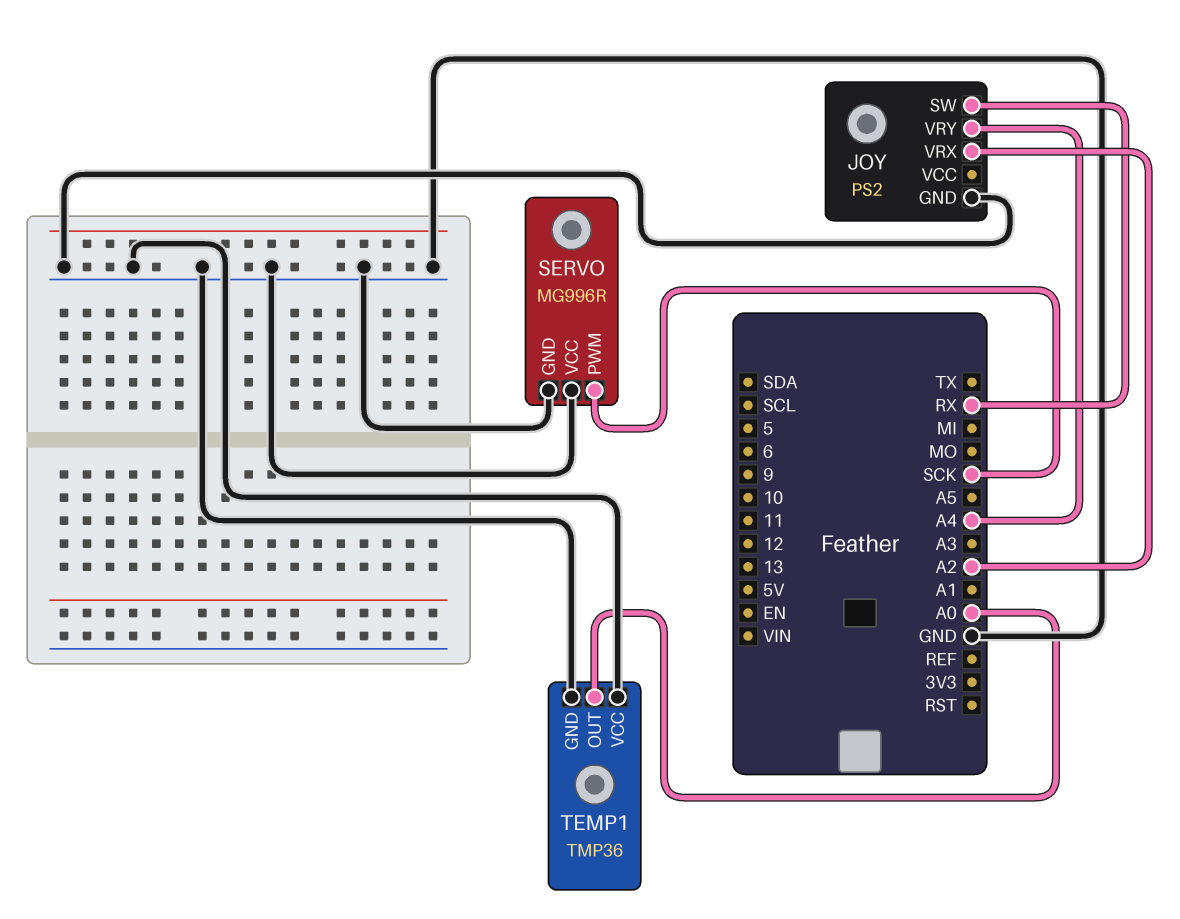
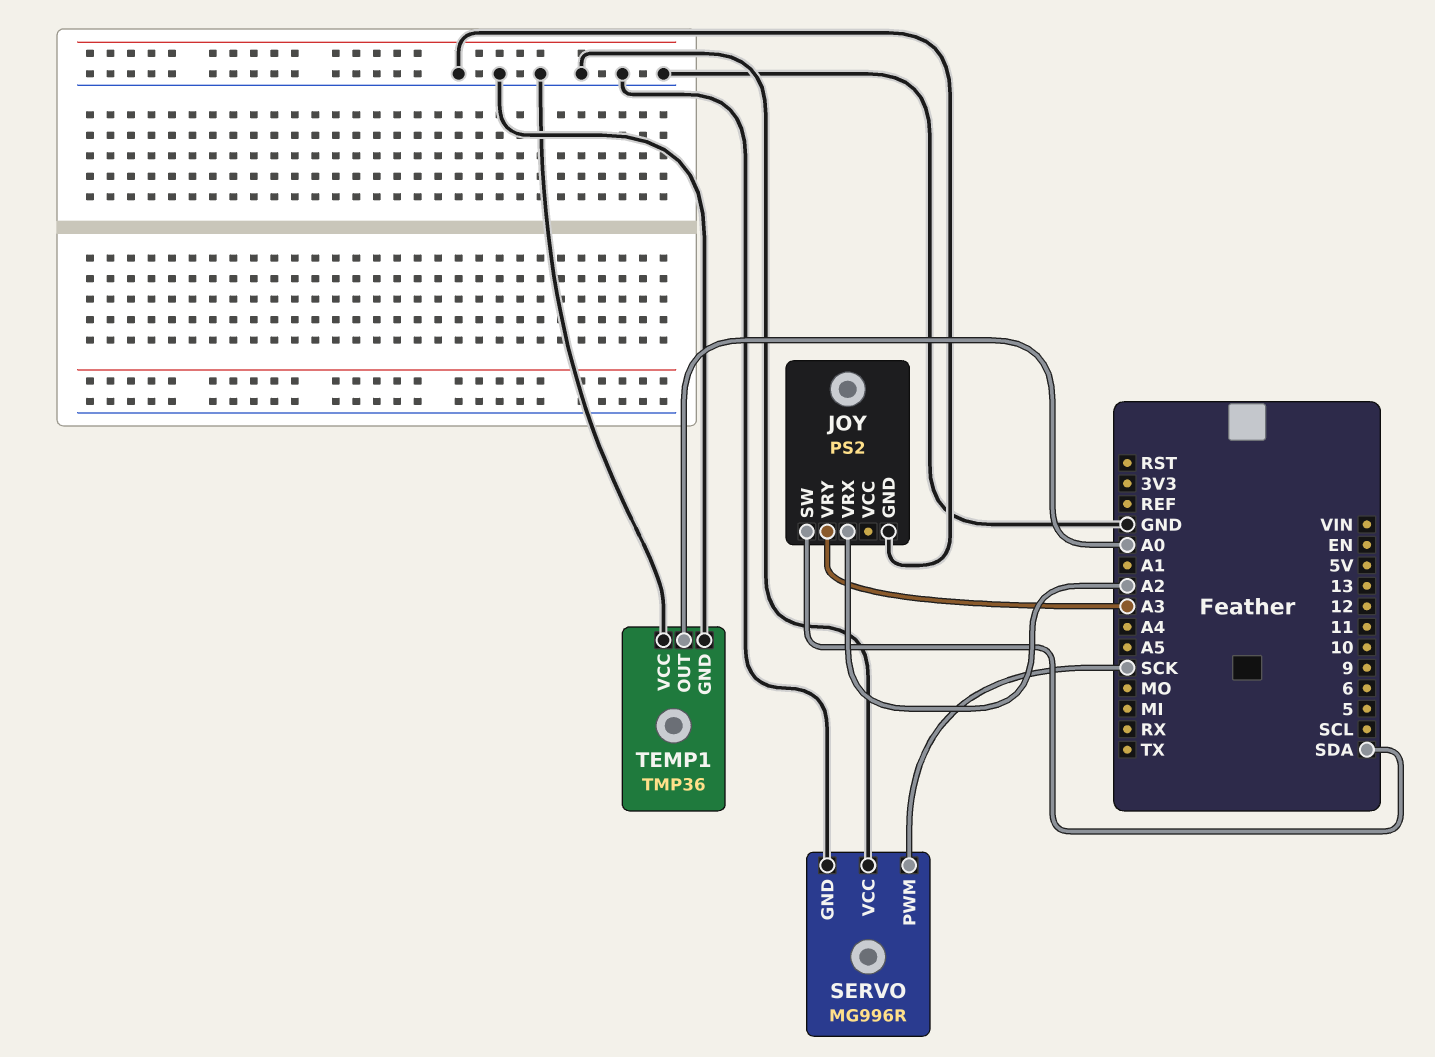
JOY pin SW: RX -> SDA
JOY pin VRY: A4 -> A3

